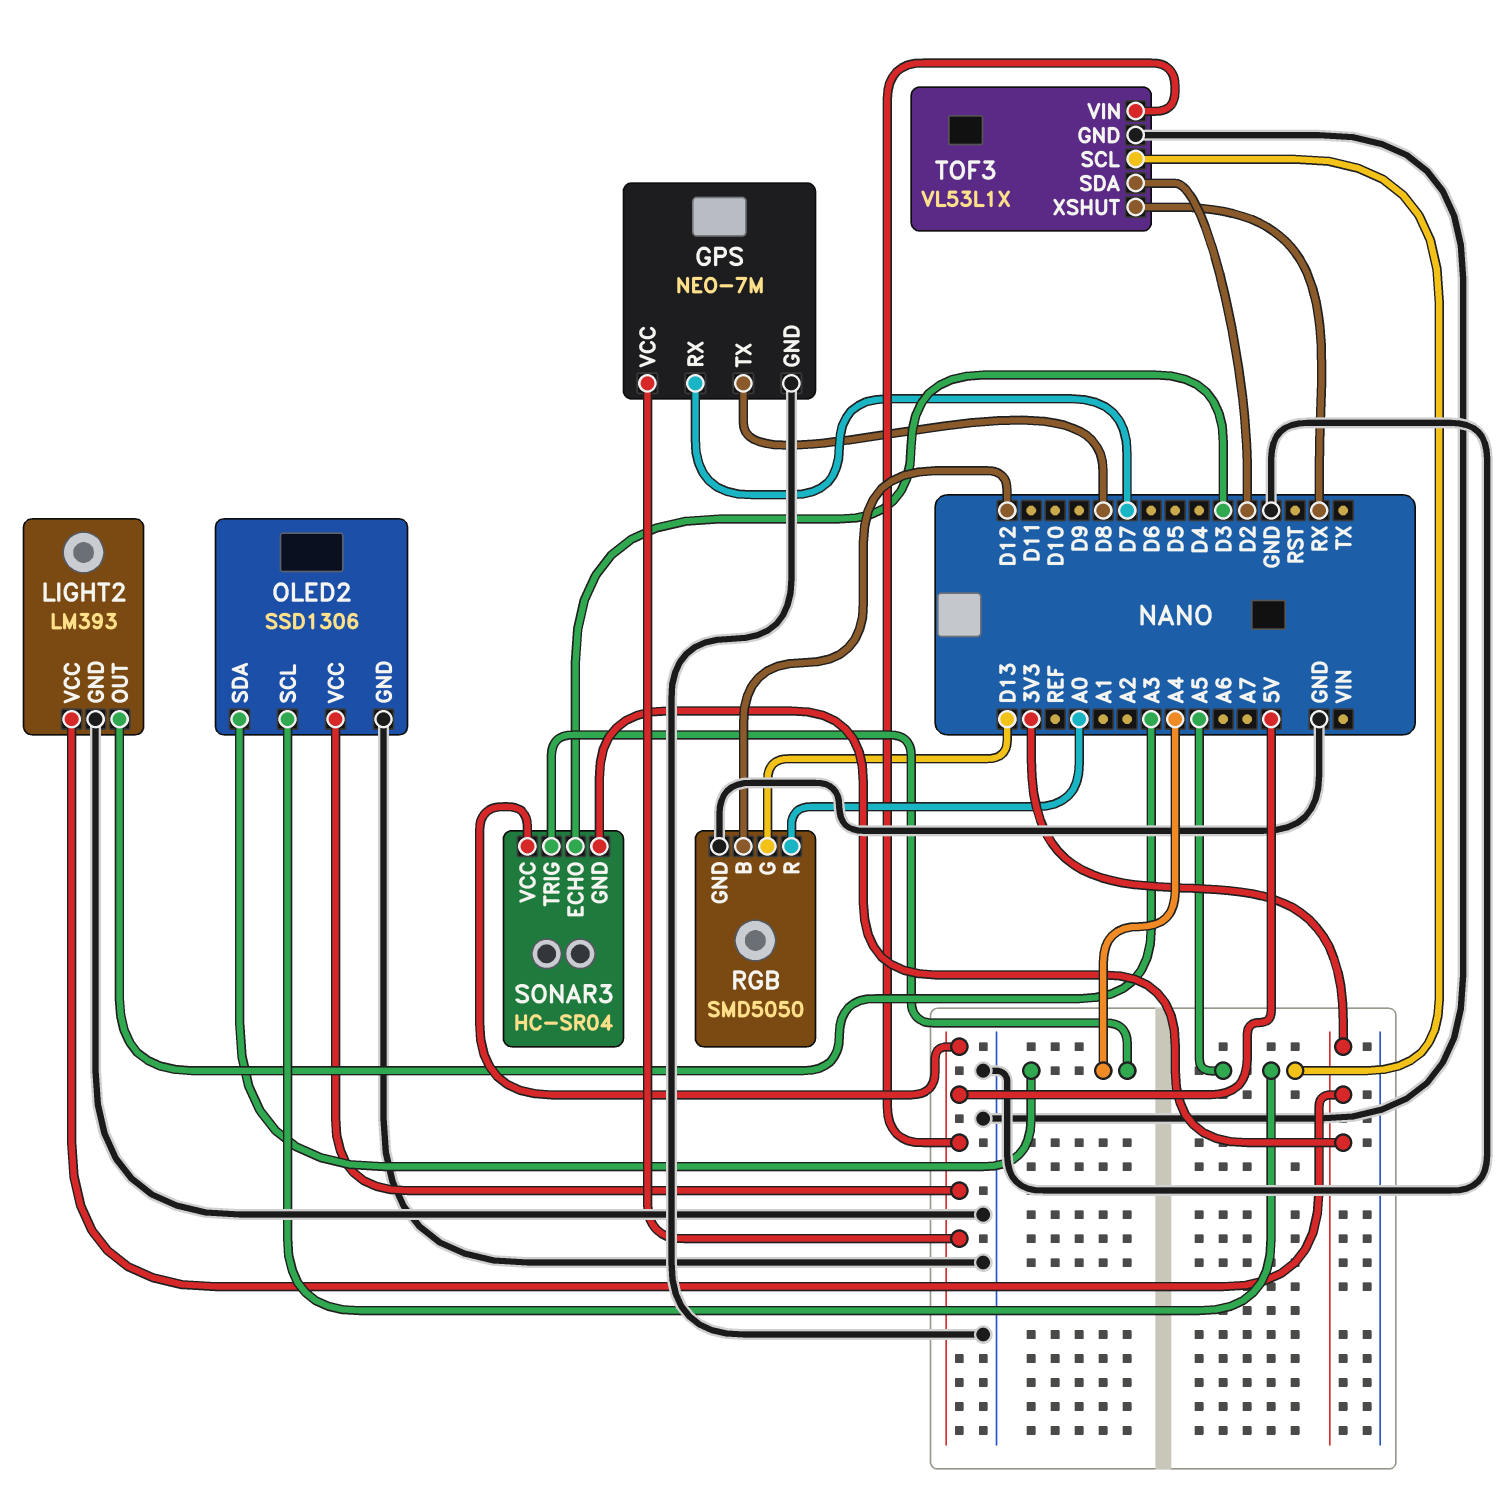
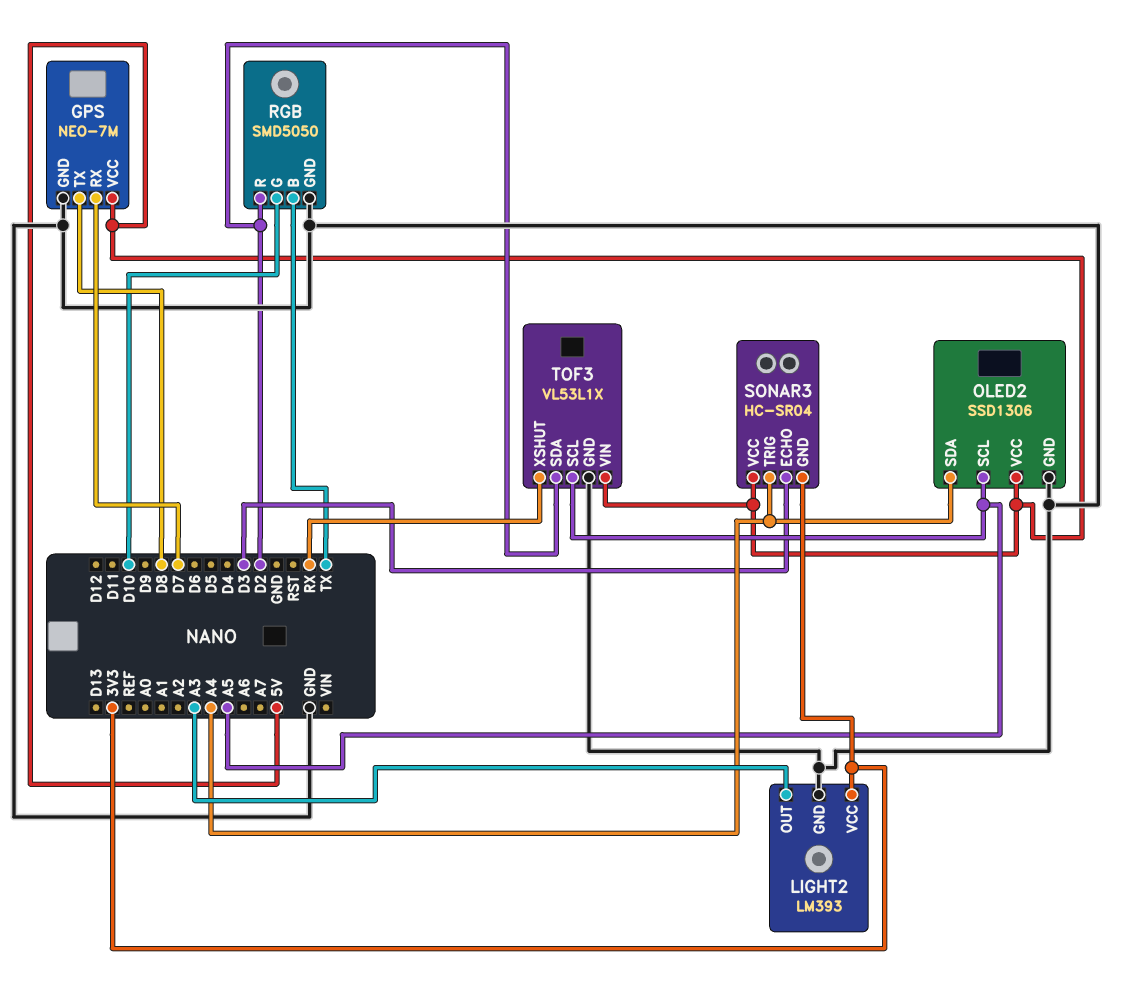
RGB pin B: D12 -> TX
RGB pin G: D13 -> D10
RGB pin R: A0 -> D2

